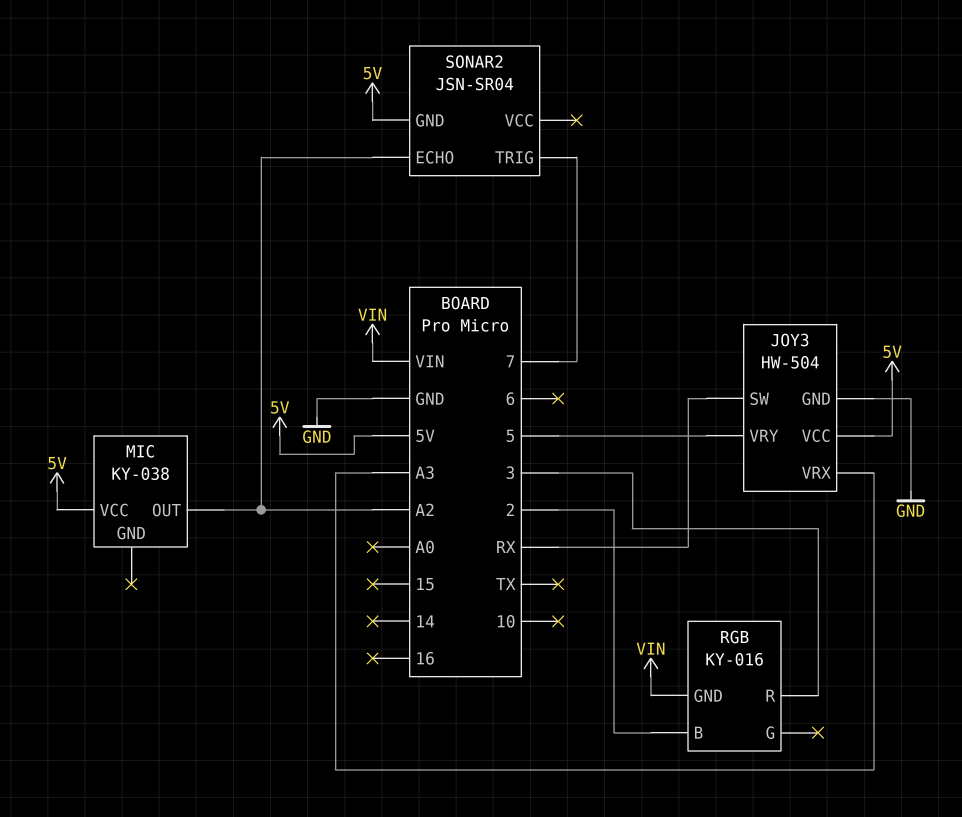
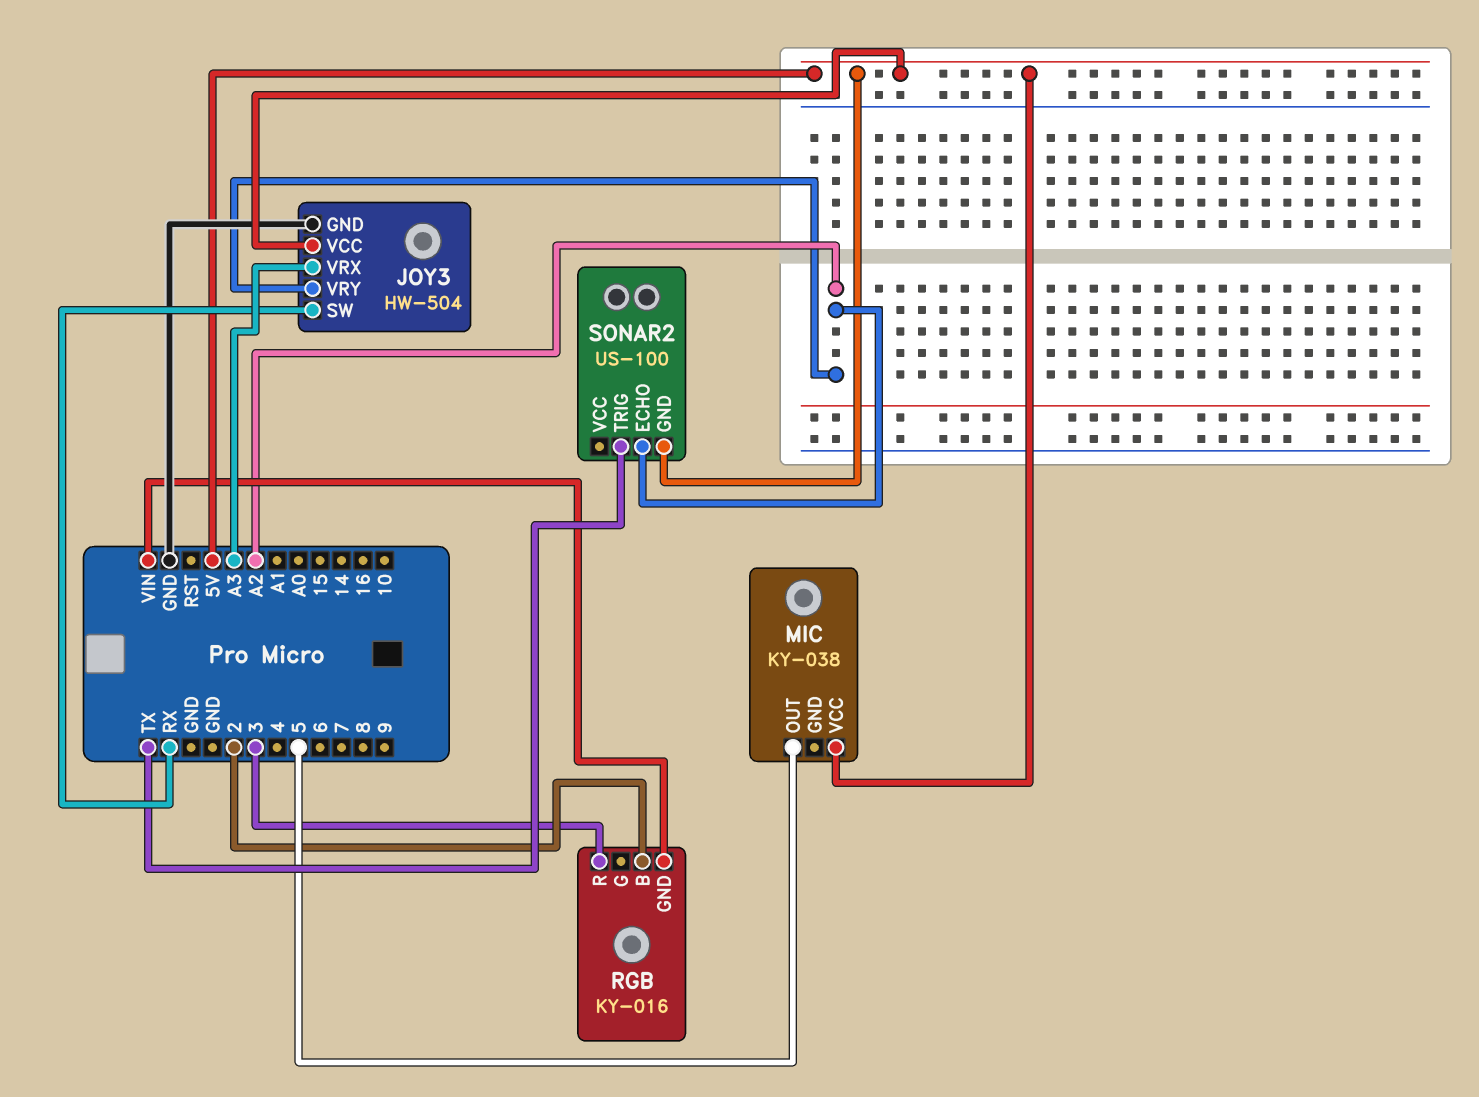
JOY3 pin VRY: 5 -> A2
MIC pin OUT: A2 -> 5
SONAR2: JSN-SR04 -> US-100
SONAR2 pin TRIG: 7 -> TX

